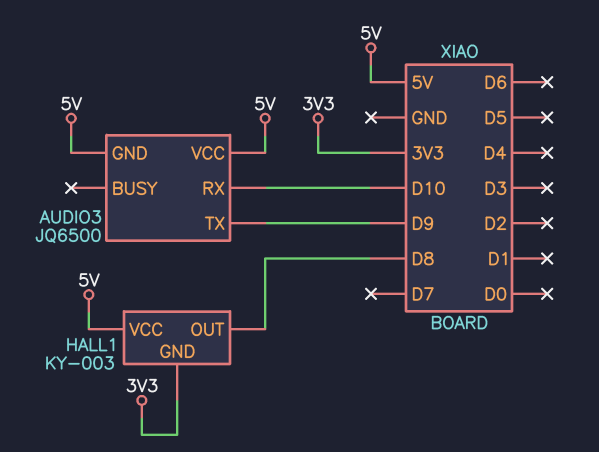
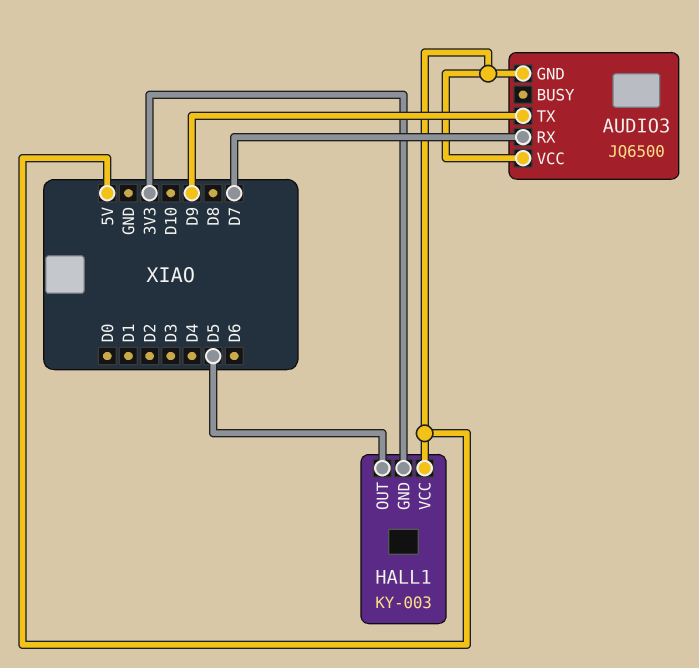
AUDIO3 pin RX: D10 -> D7
HALL1 pin OUT: D8 -> D5

